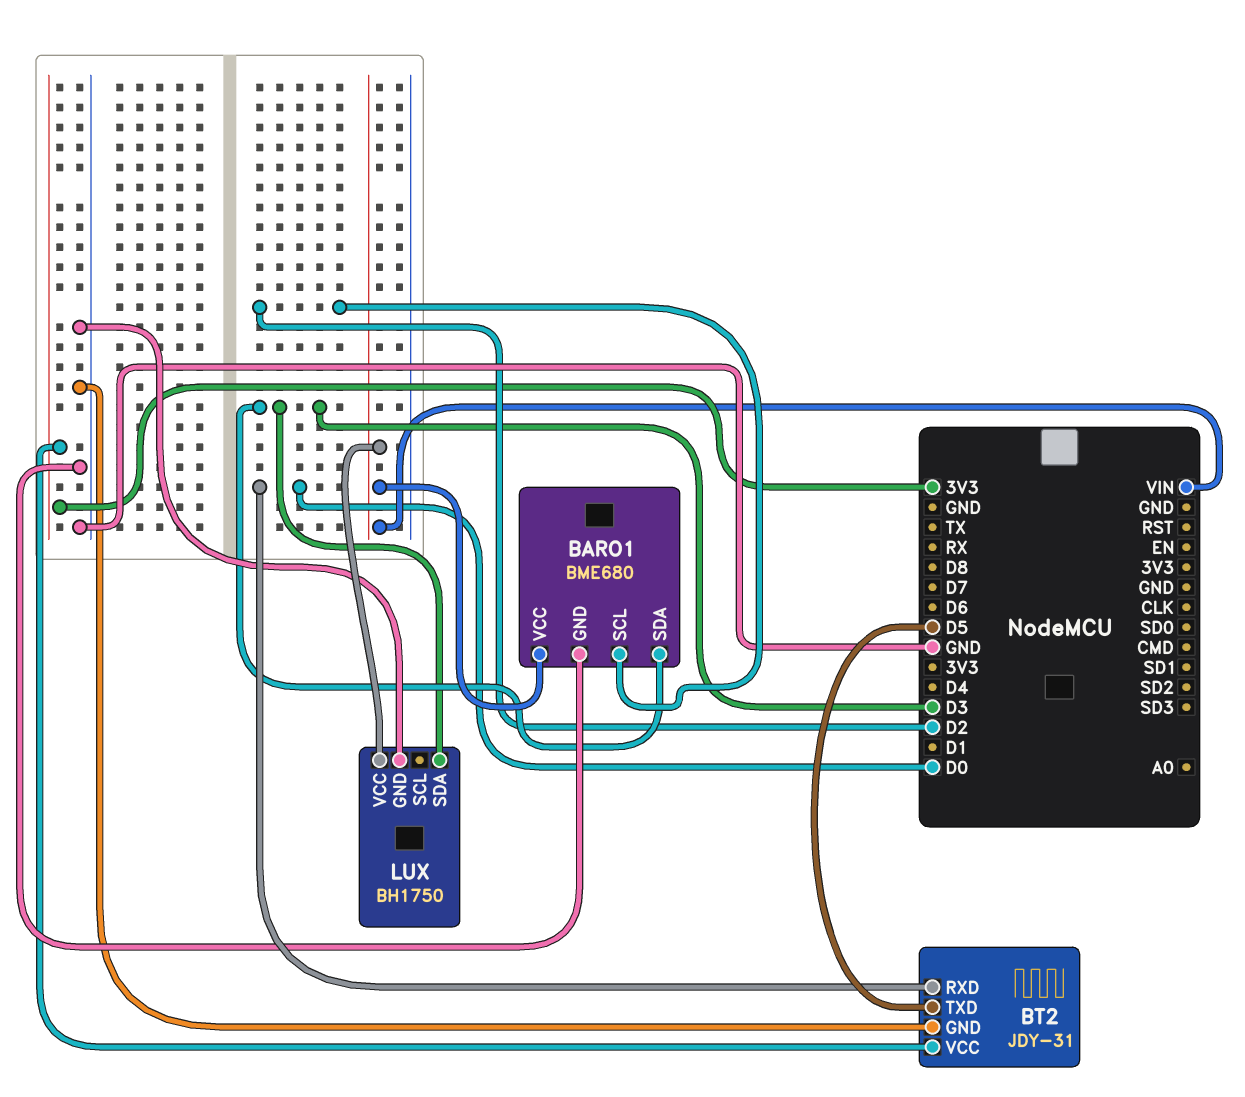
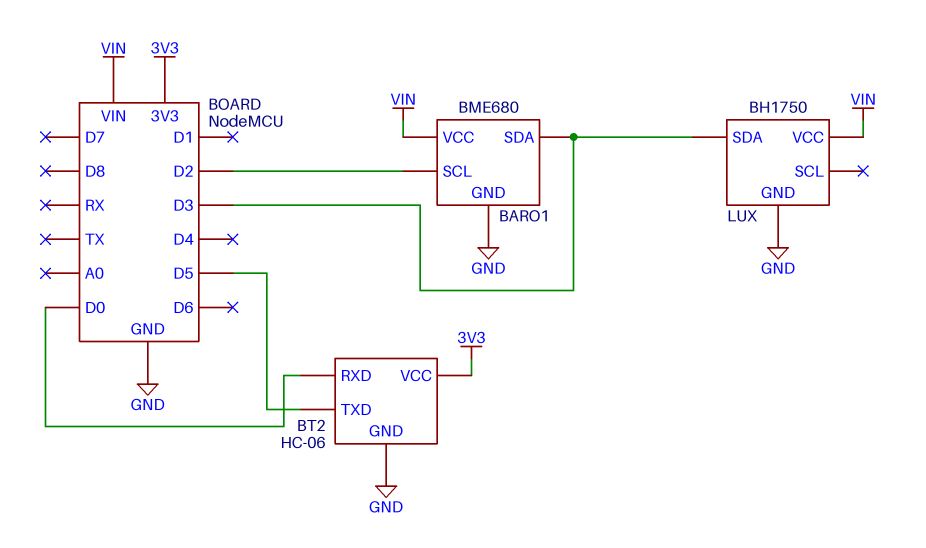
BT2: JDY-31 -> HC-06

